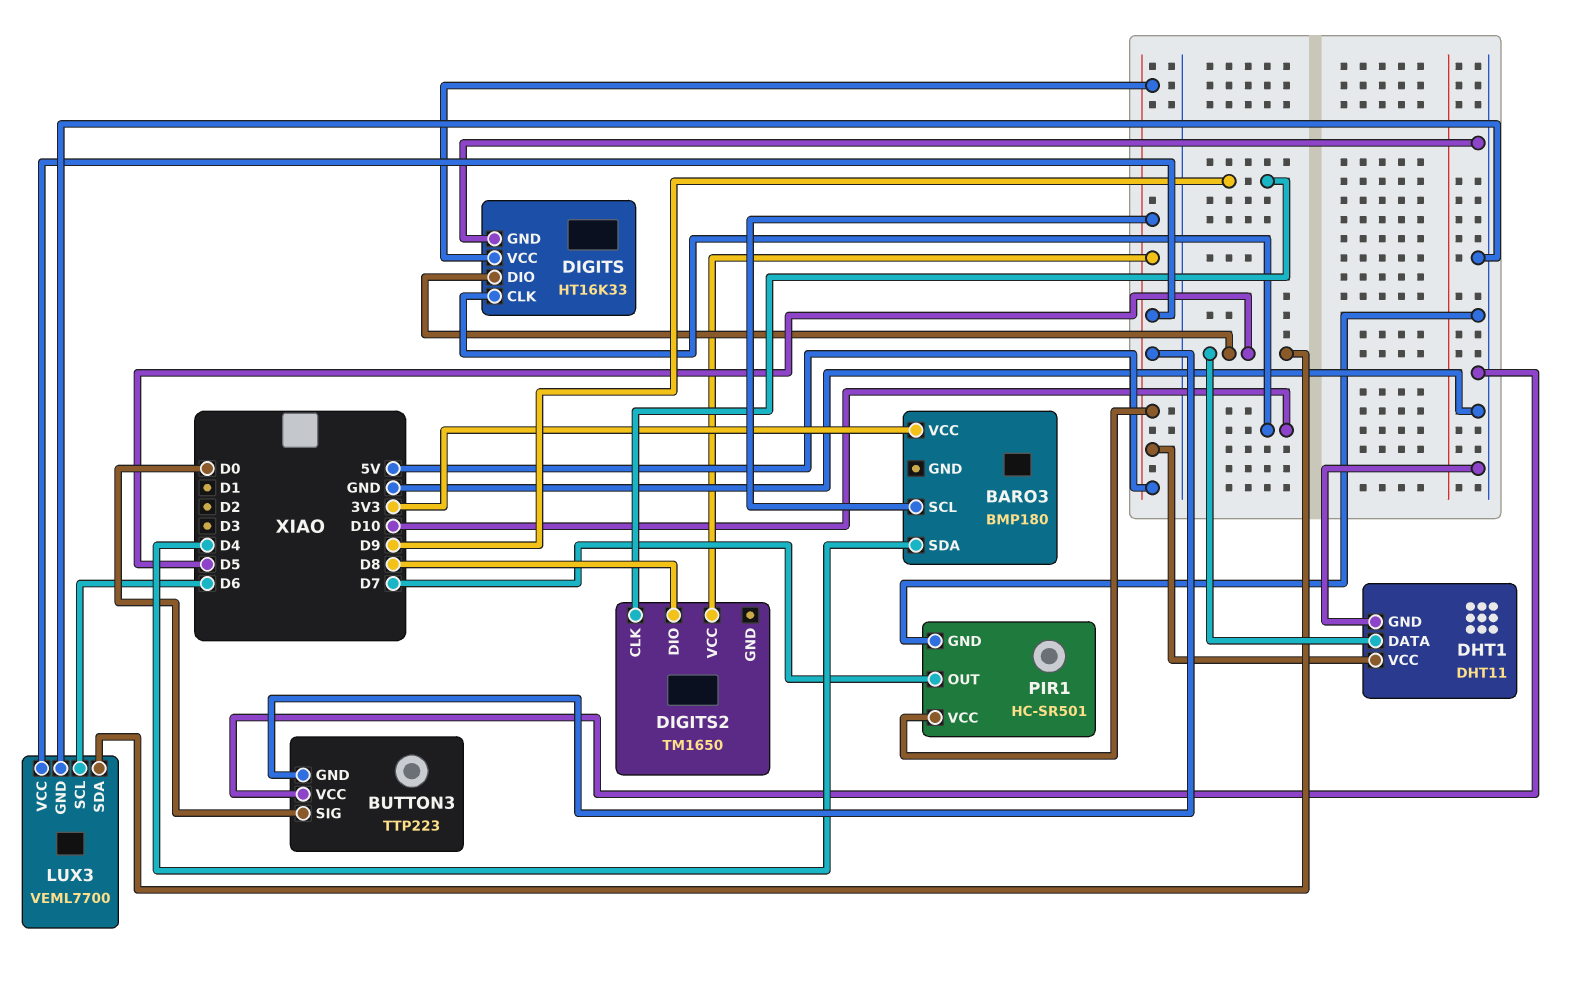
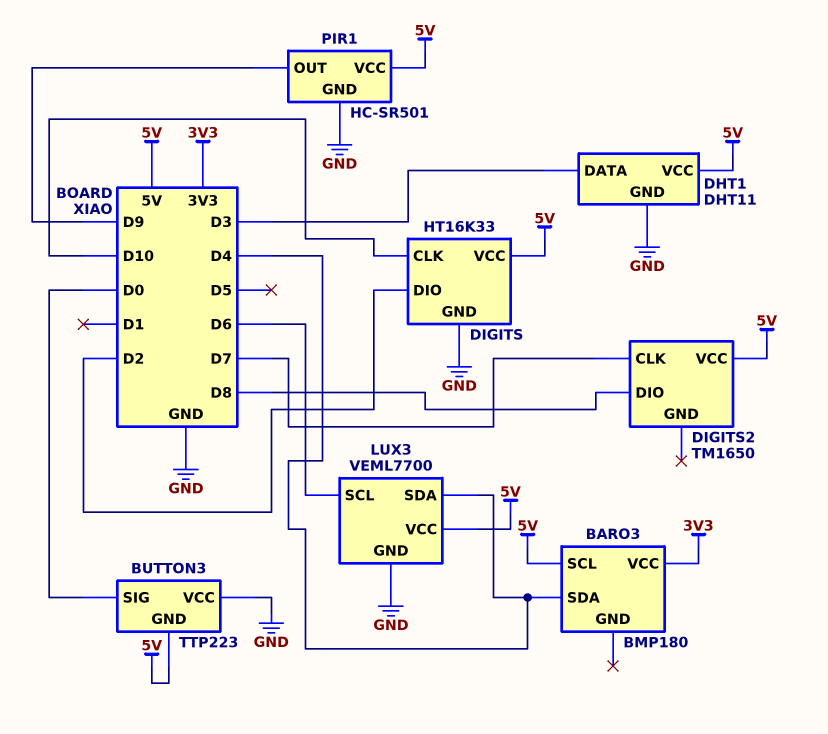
DHT1 pin DATA: D5 -> D3
DIGITS pin DIO: D5 -> D2
DIGITS2 pin CLK: D9 -> D7
LUX3 pin SDA: D5 -> D4
PIR1 pin OUT: D7 -> D9

